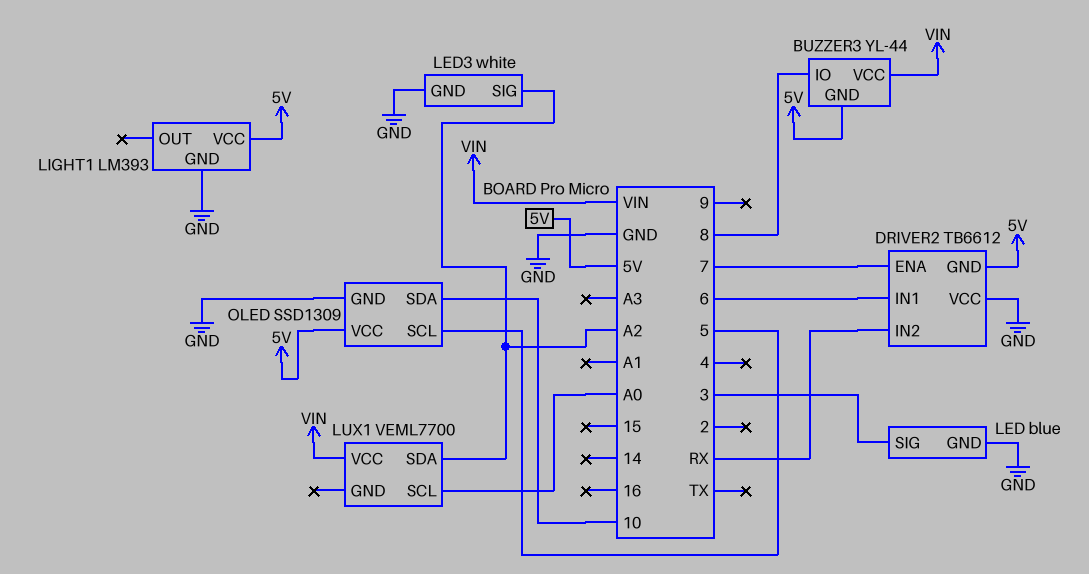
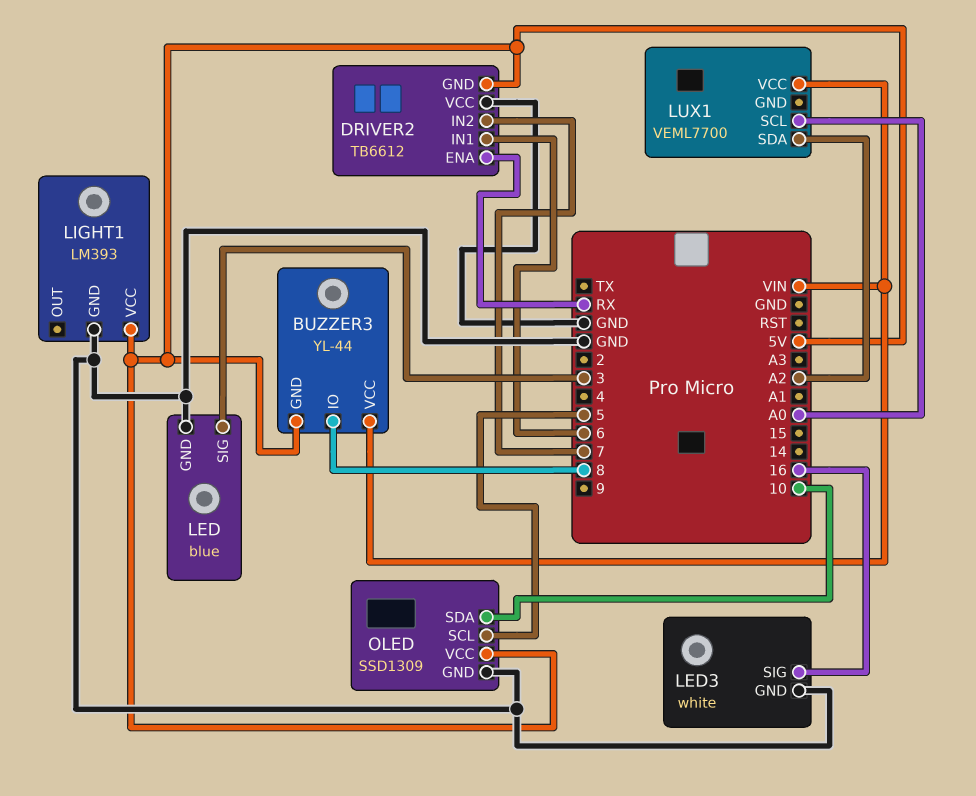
DRIVER2 pin ENA: 7 -> RX
DRIVER2 pin IN2: RX -> 7
LED3 pin SIG: A2 -> 16

